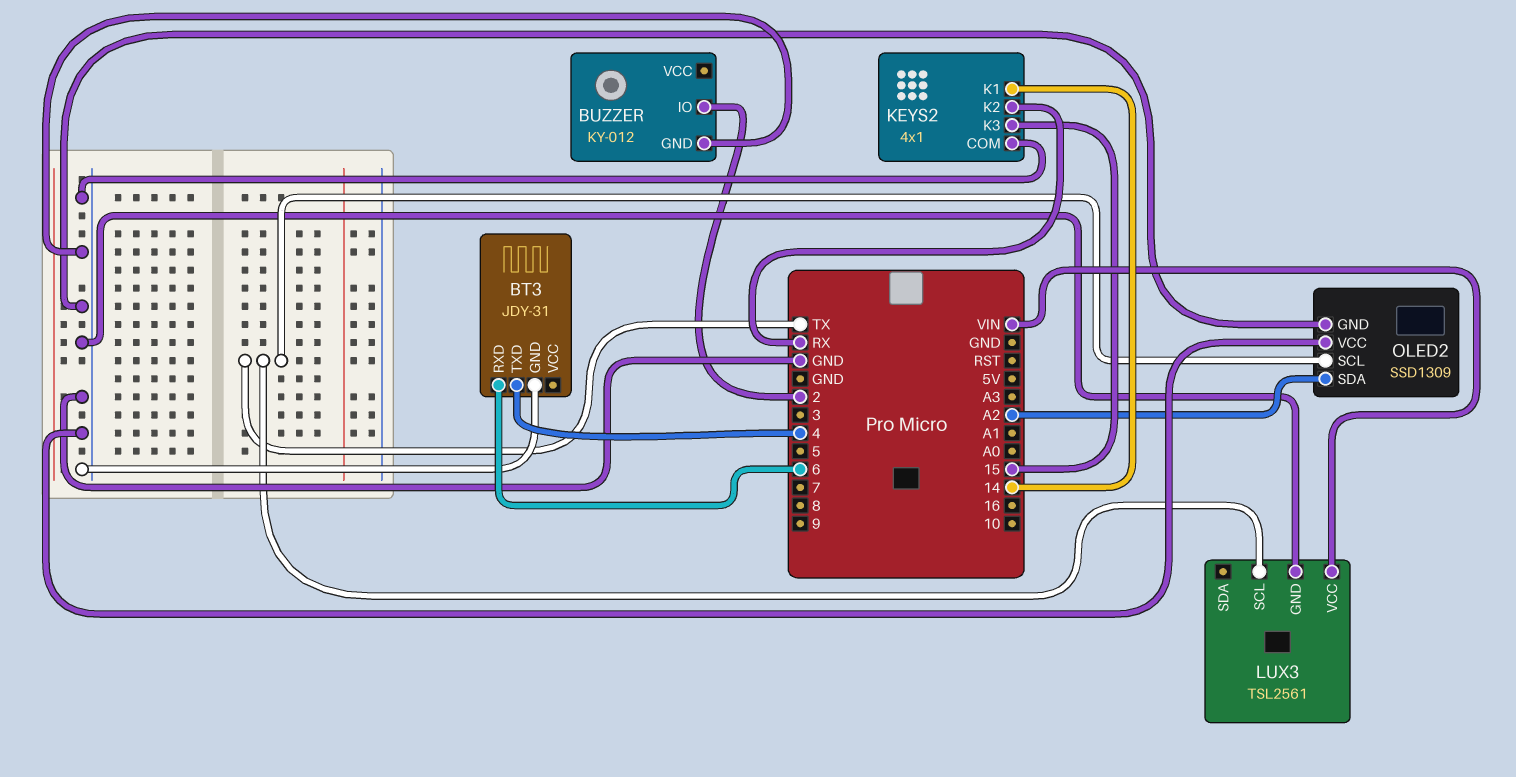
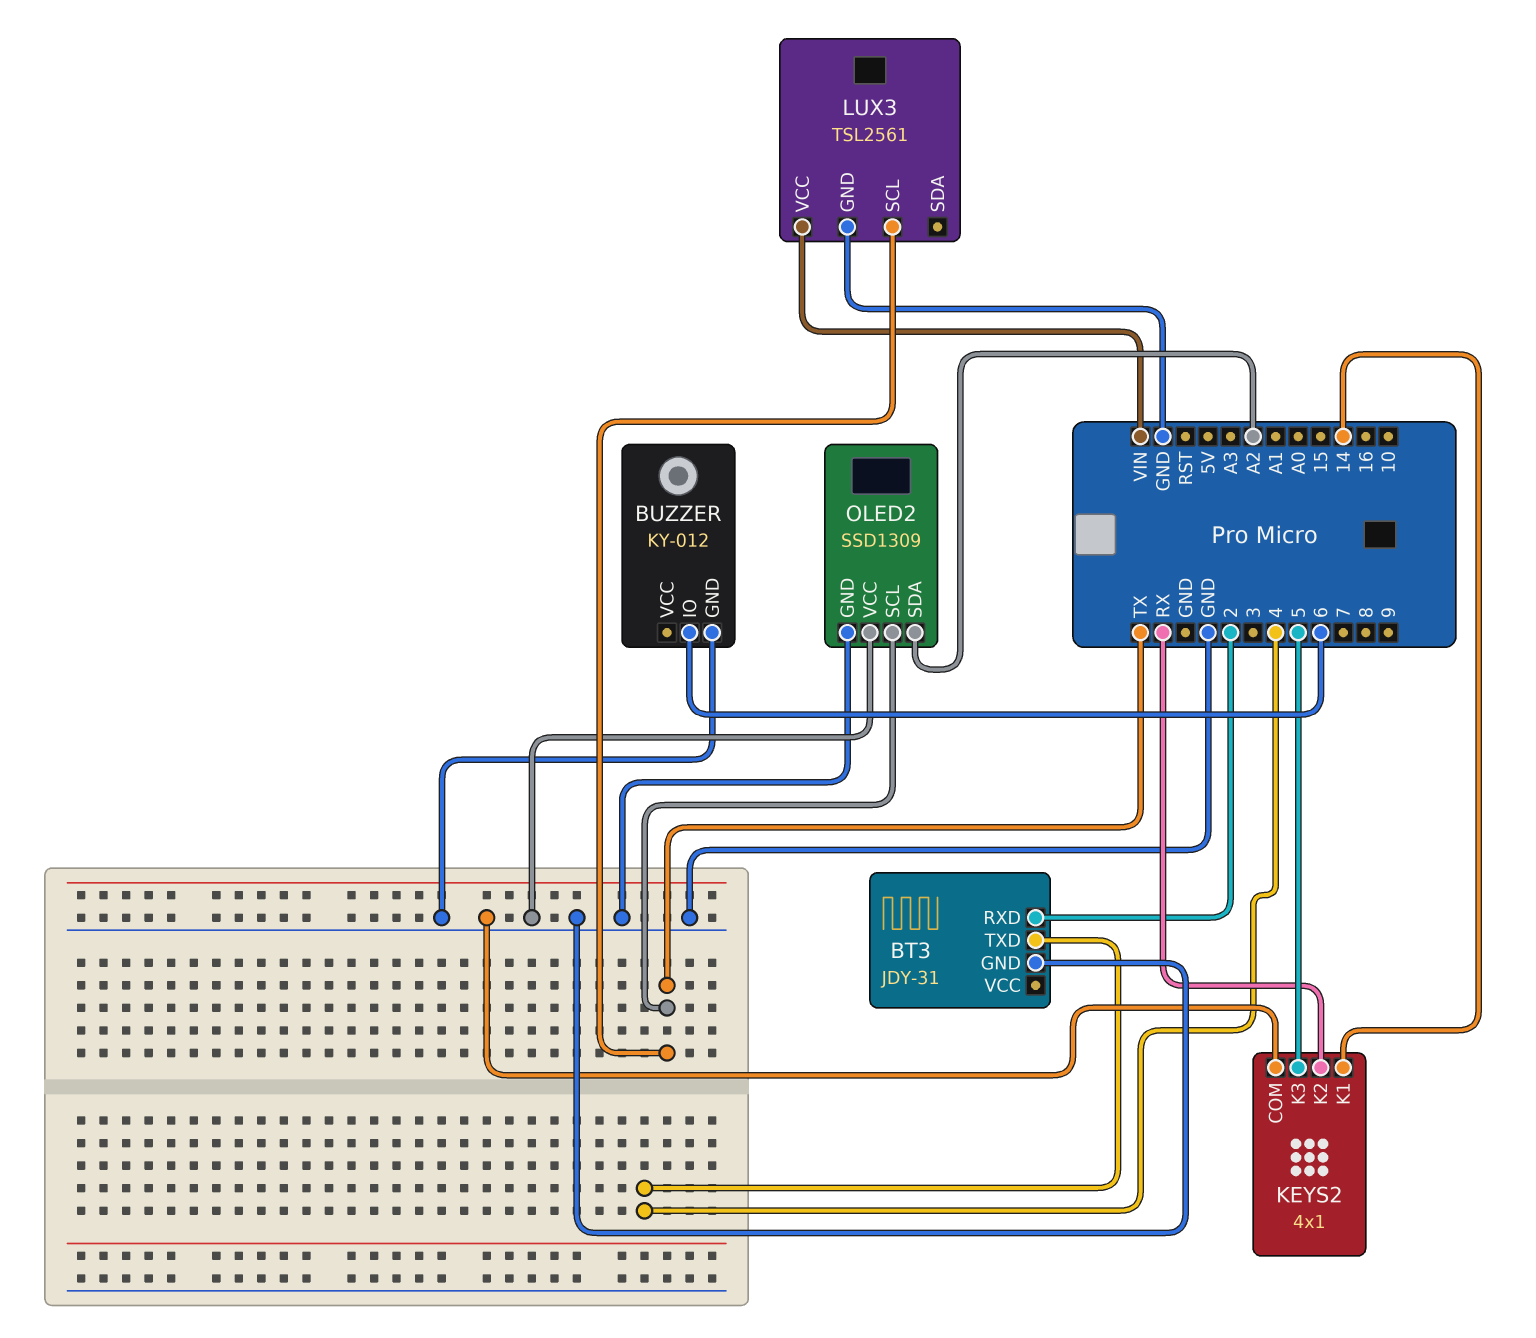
BT3 pin RXD: 6 -> 2
BUZZER pin IO: 2 -> 6
KEYS2 pin K3: 15 -> 5

